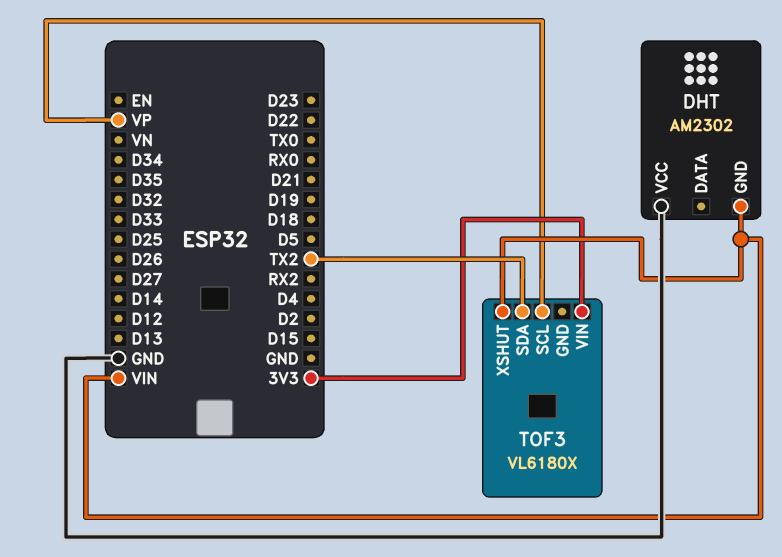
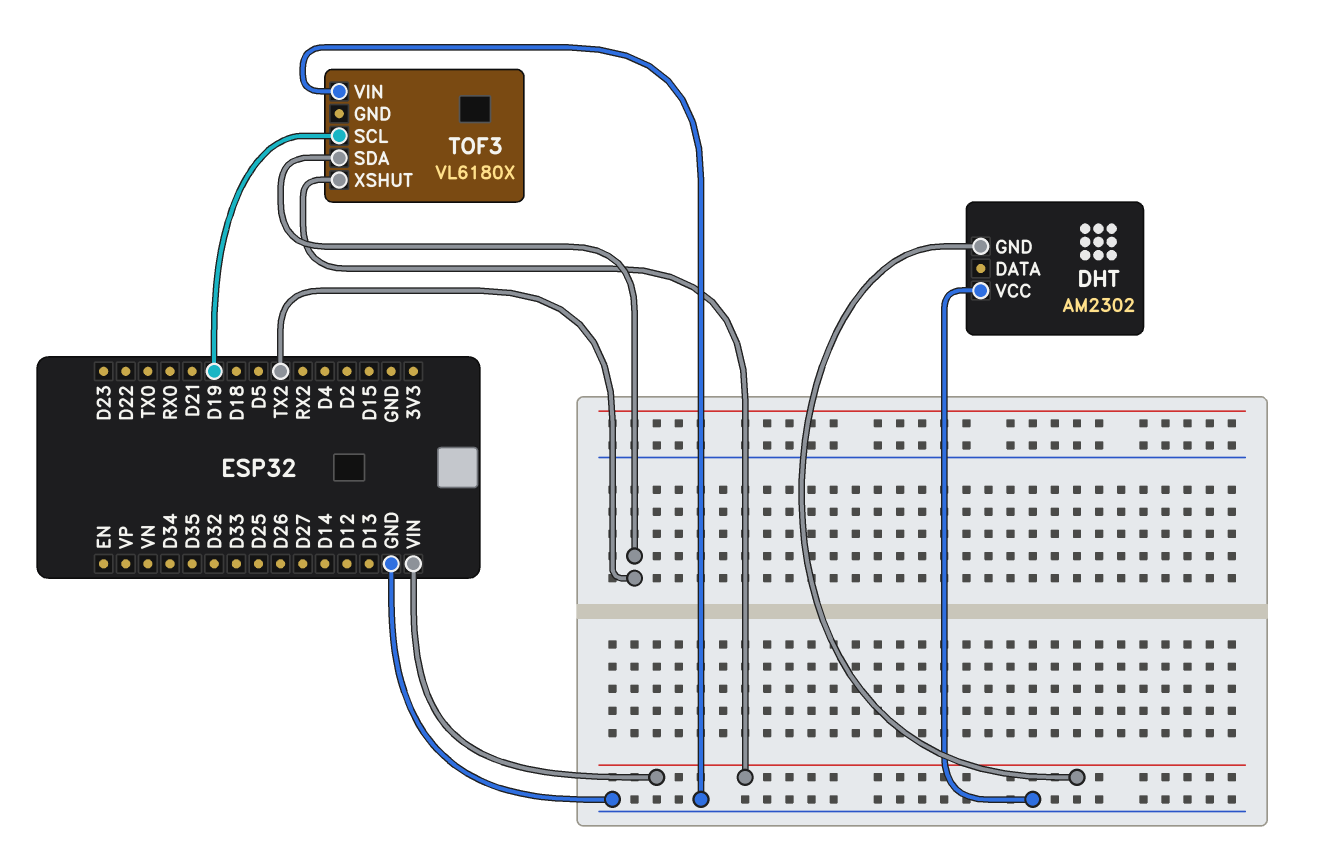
TOF3 pin SCL: VP -> D19
TOF3 pin VIN: 3V3 -> GND

